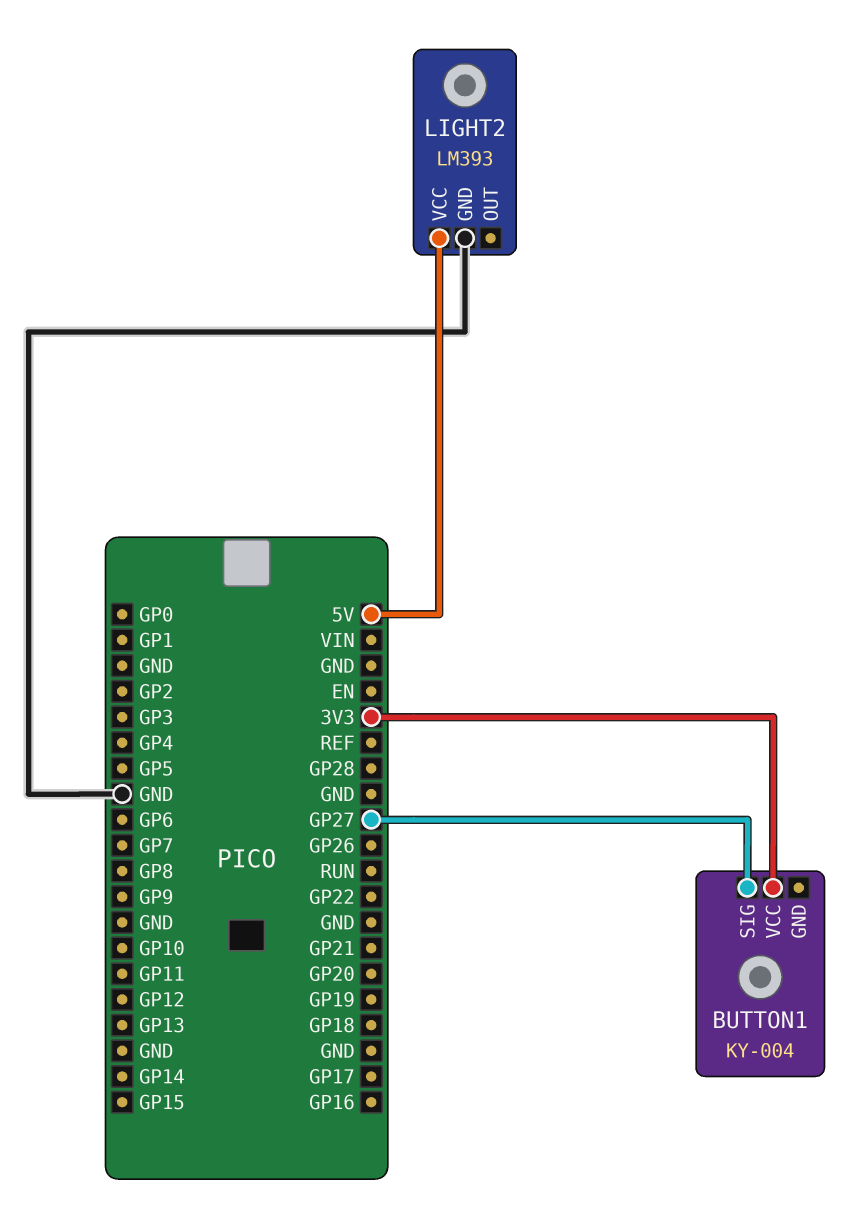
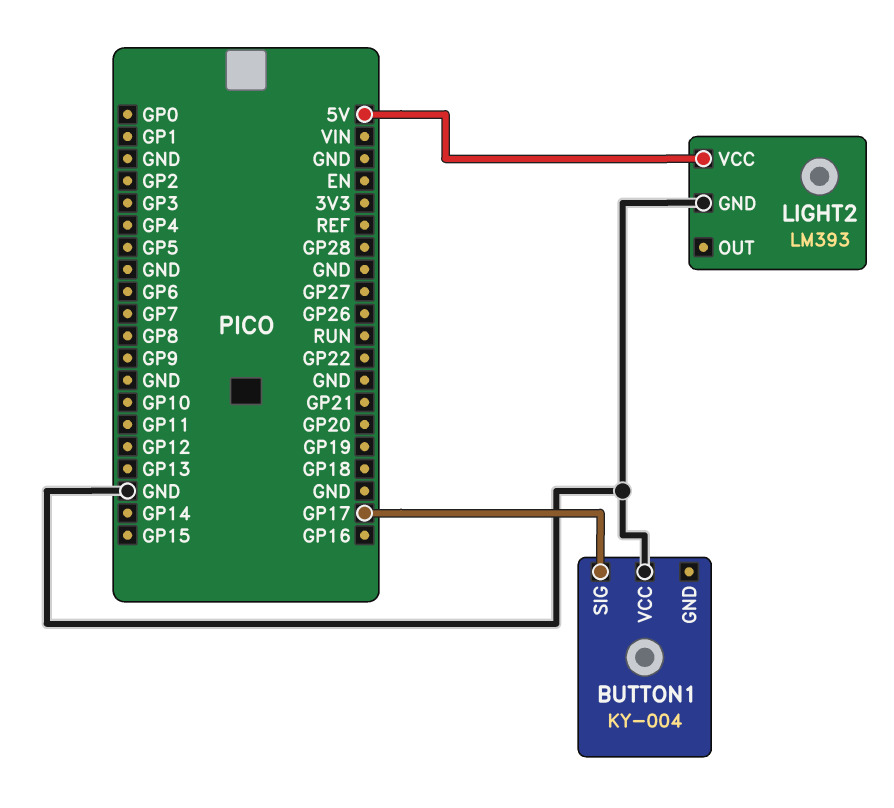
BUTTON1 pin SIG: GP27 -> GP17
BUTTON1 pin VCC: 3V3 -> GND

